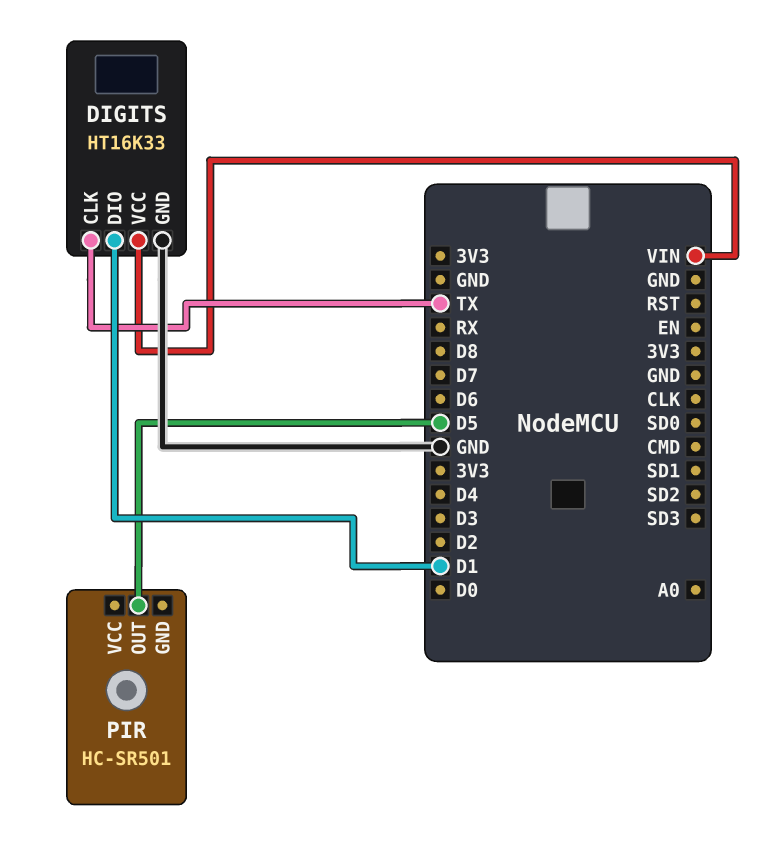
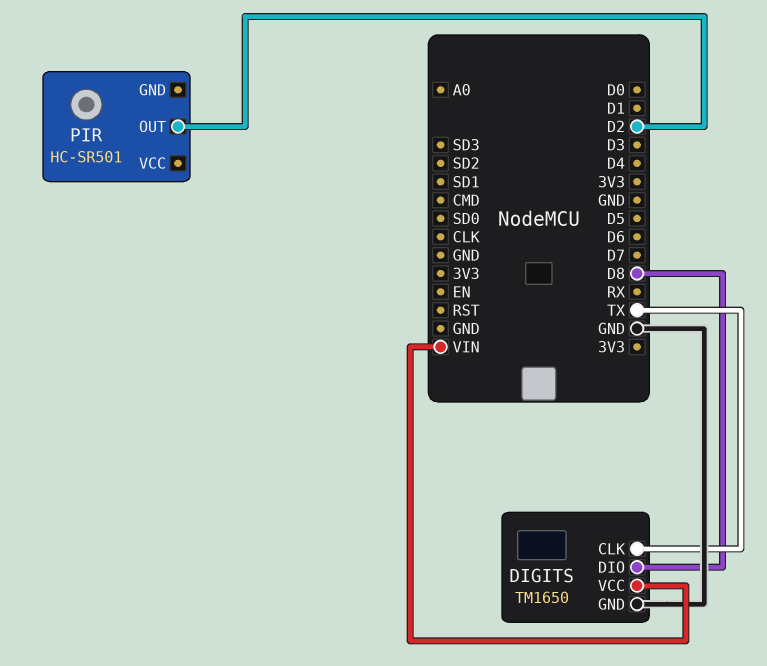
DIGITS: HT16K33 -> TM1650
DIGITS pin DIO: D1 -> D8
PIR pin OUT: D5 -> D2

